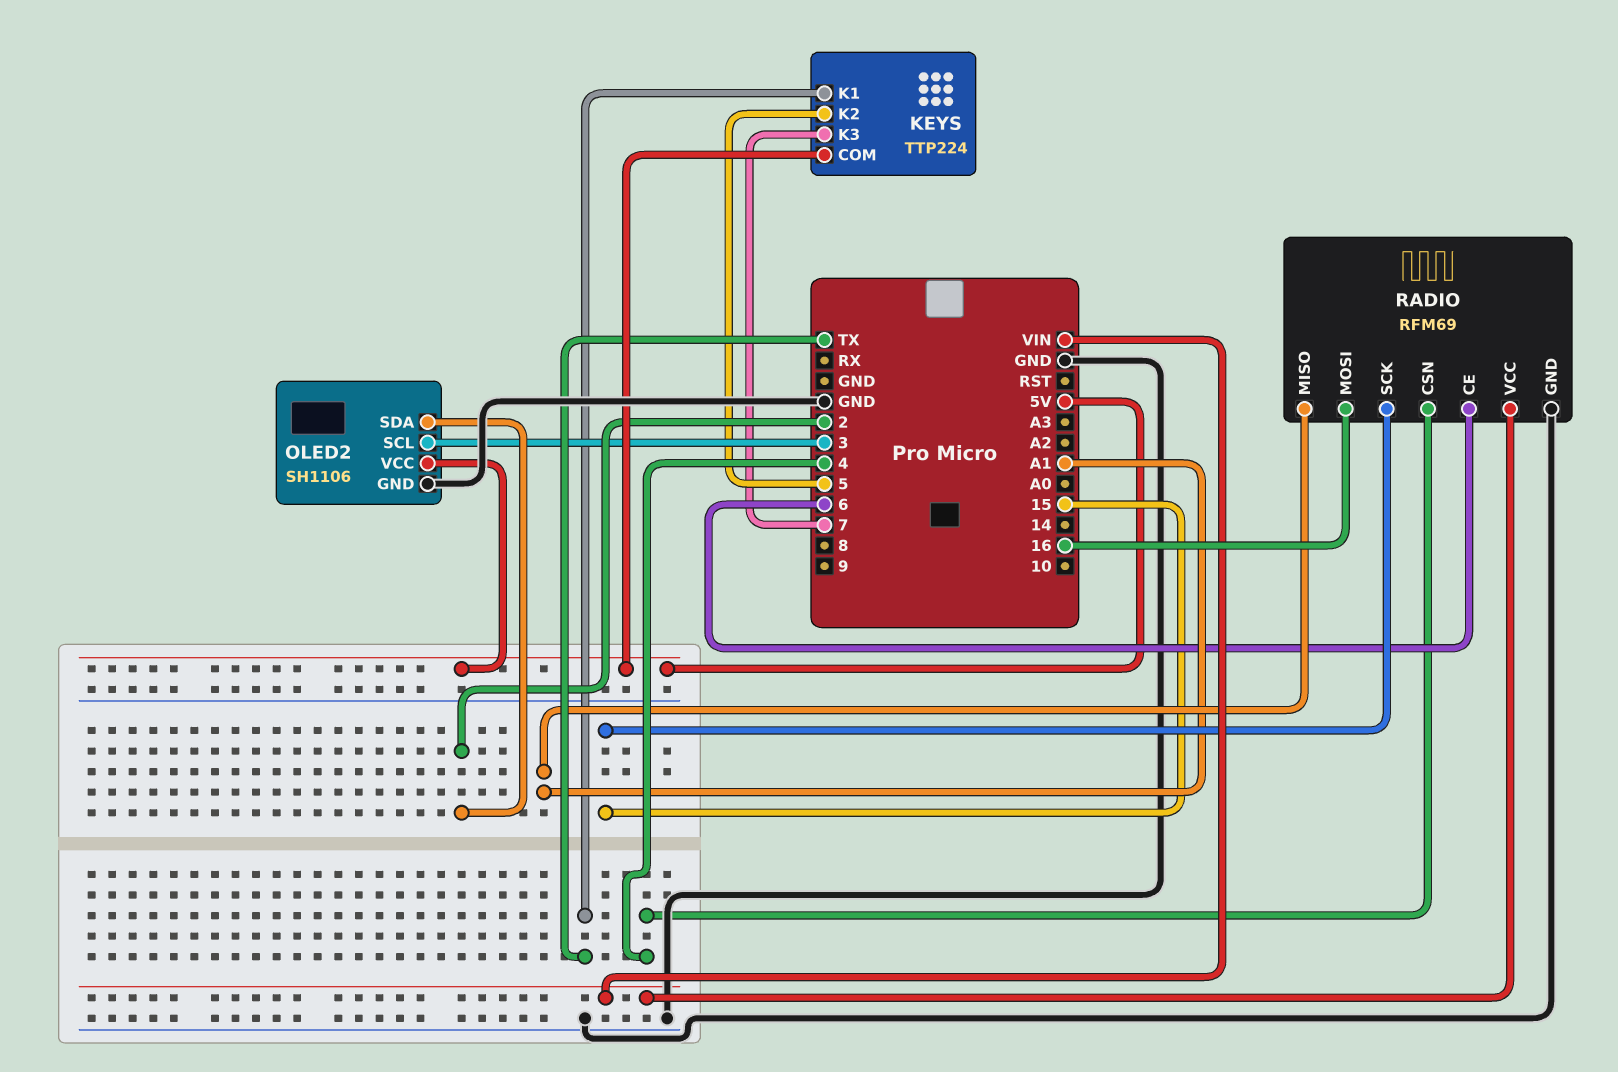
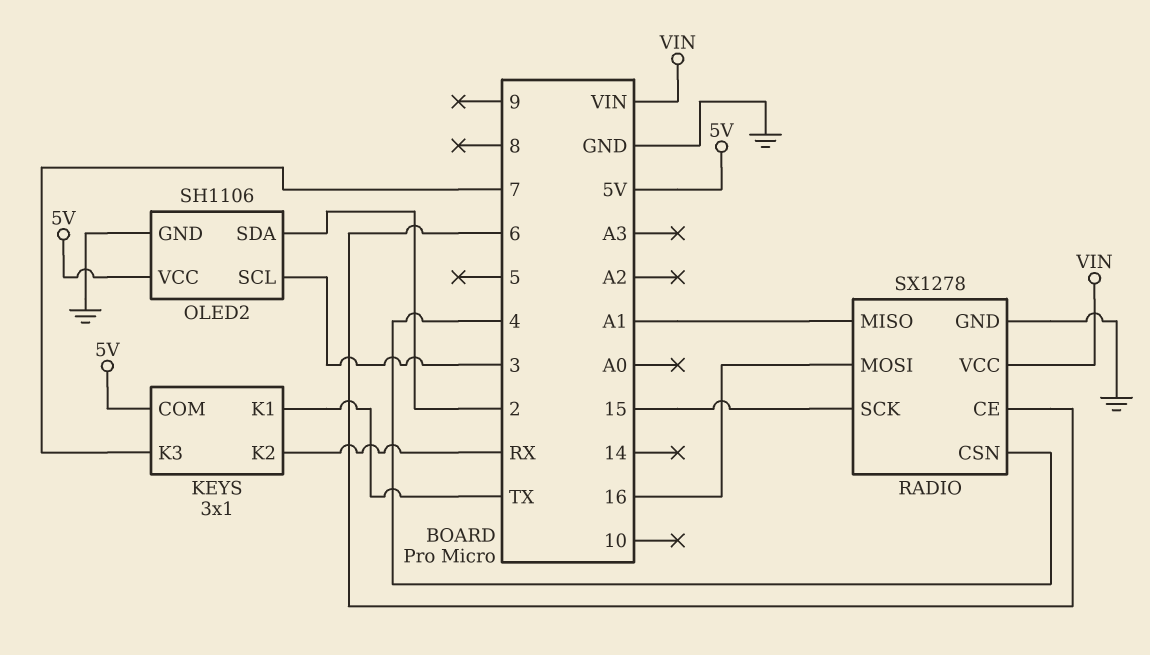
KEYS: TTP224 -> 3x1
KEYS pin K2: 5 -> RX
RADIO: RFM69 -> SX1278

